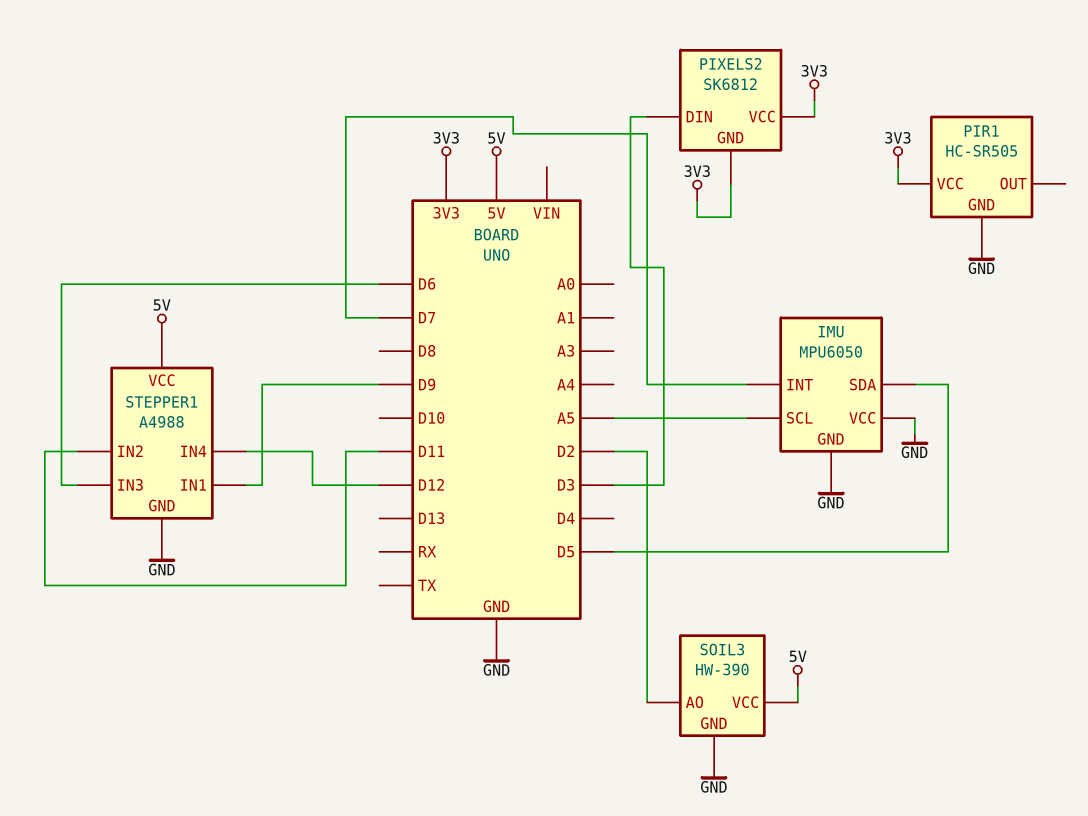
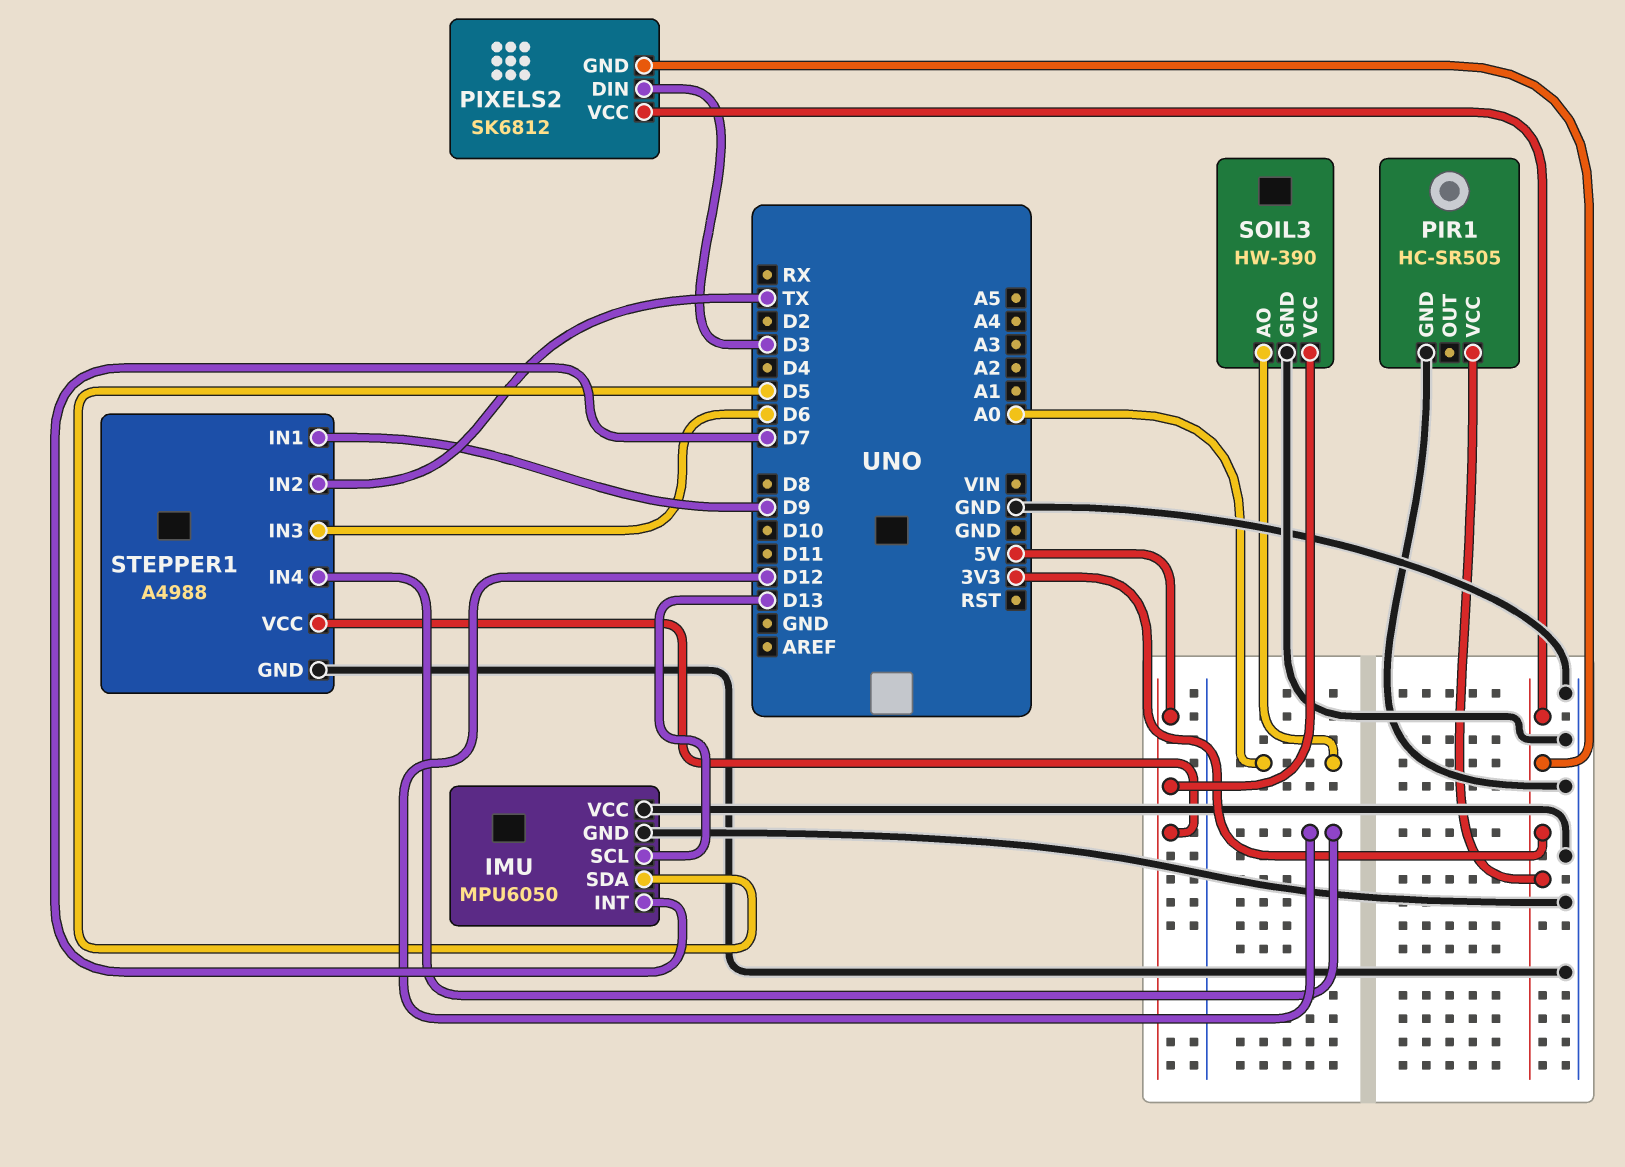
IMU pin SCL: A5 -> D13
SOIL3 pin AO: D2 -> A0
STEPPER1 pin IN2: D11 -> TX

